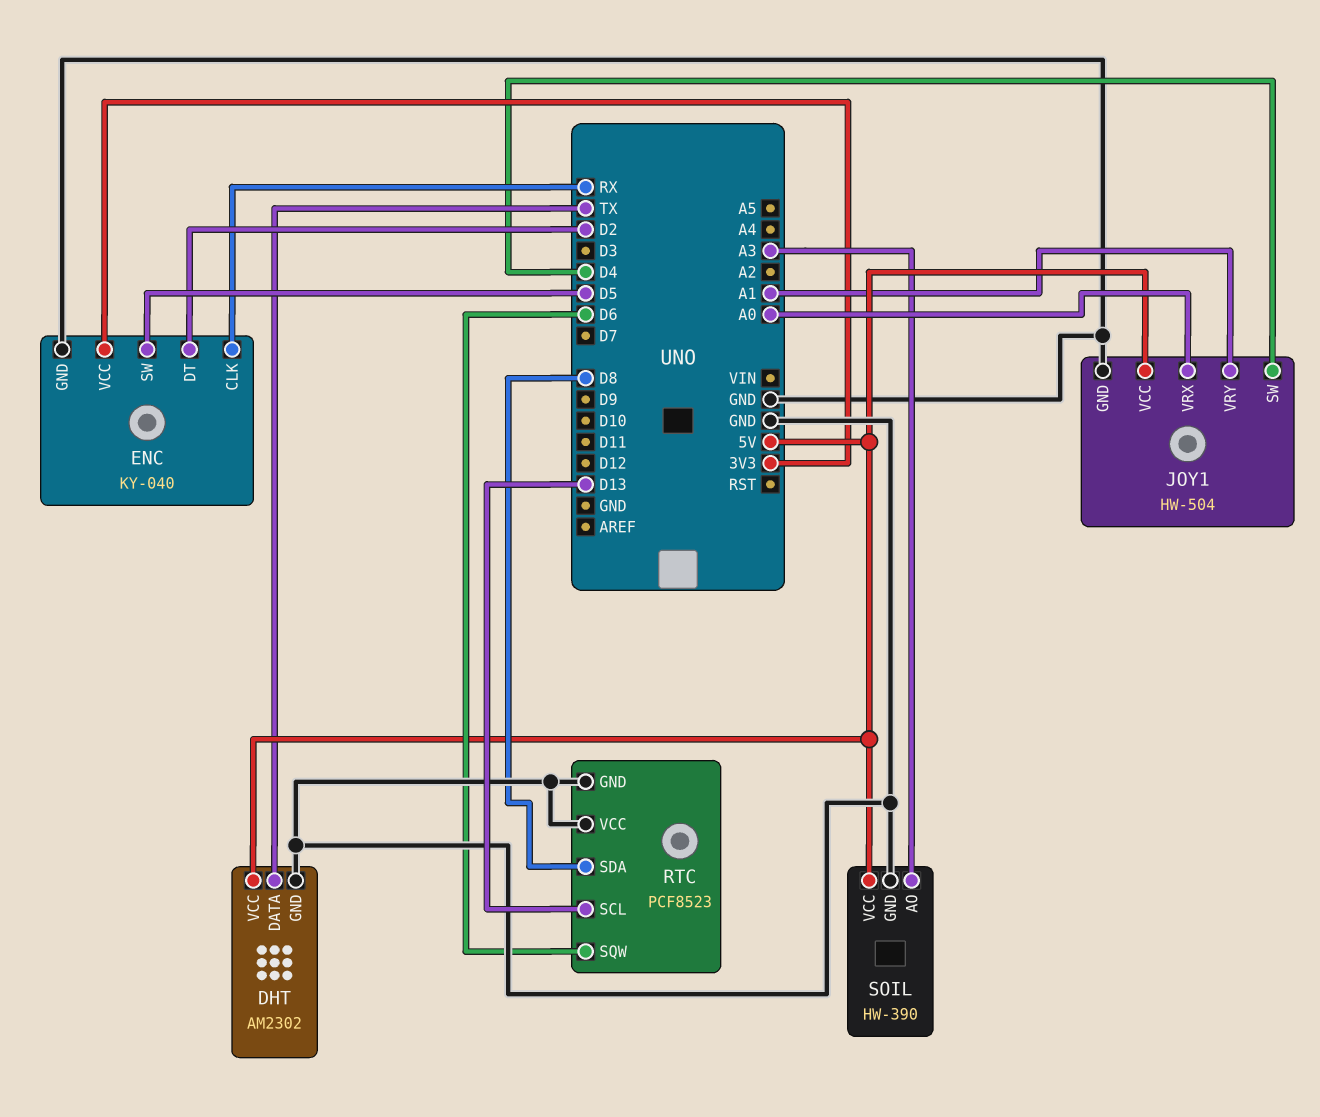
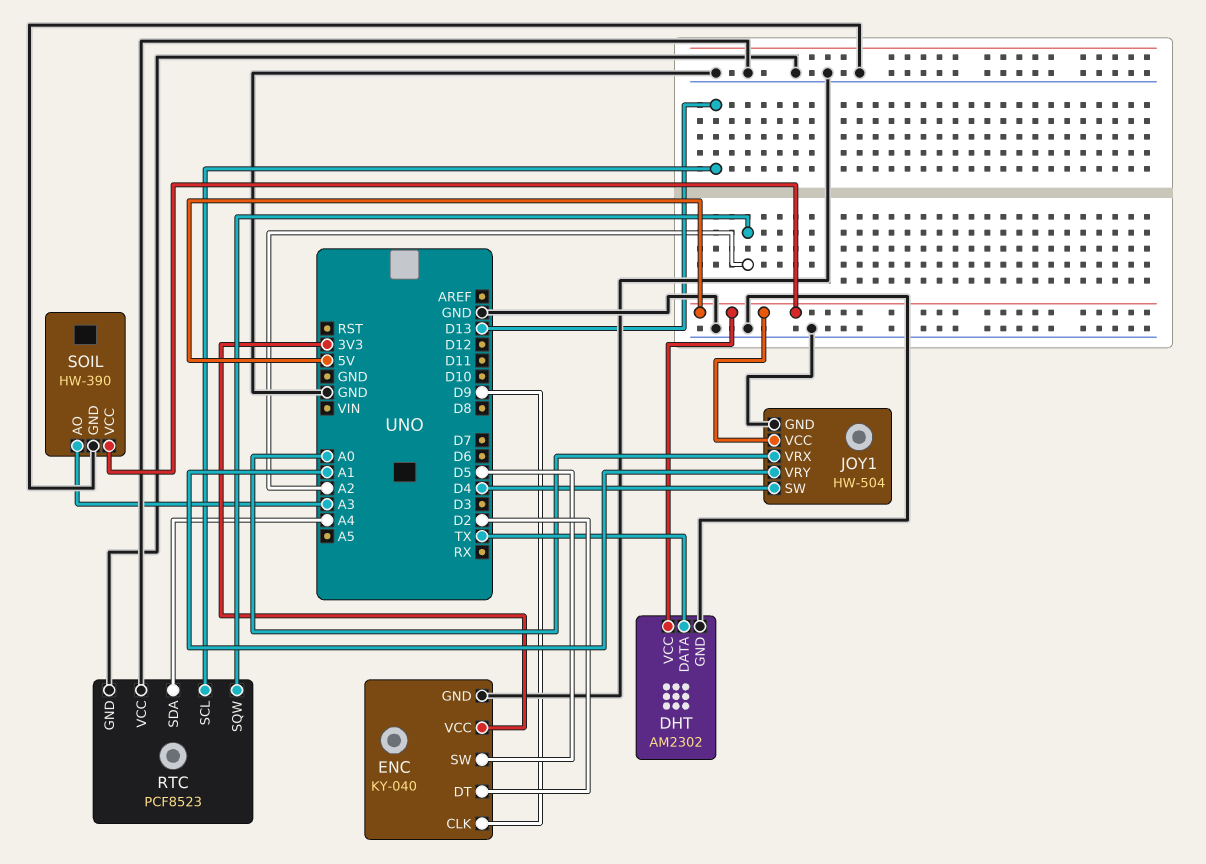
ENC pin CLK: RX -> D9
RTC pin SDA: D8 -> A4
RTC pin SQW: D6 -> A2

